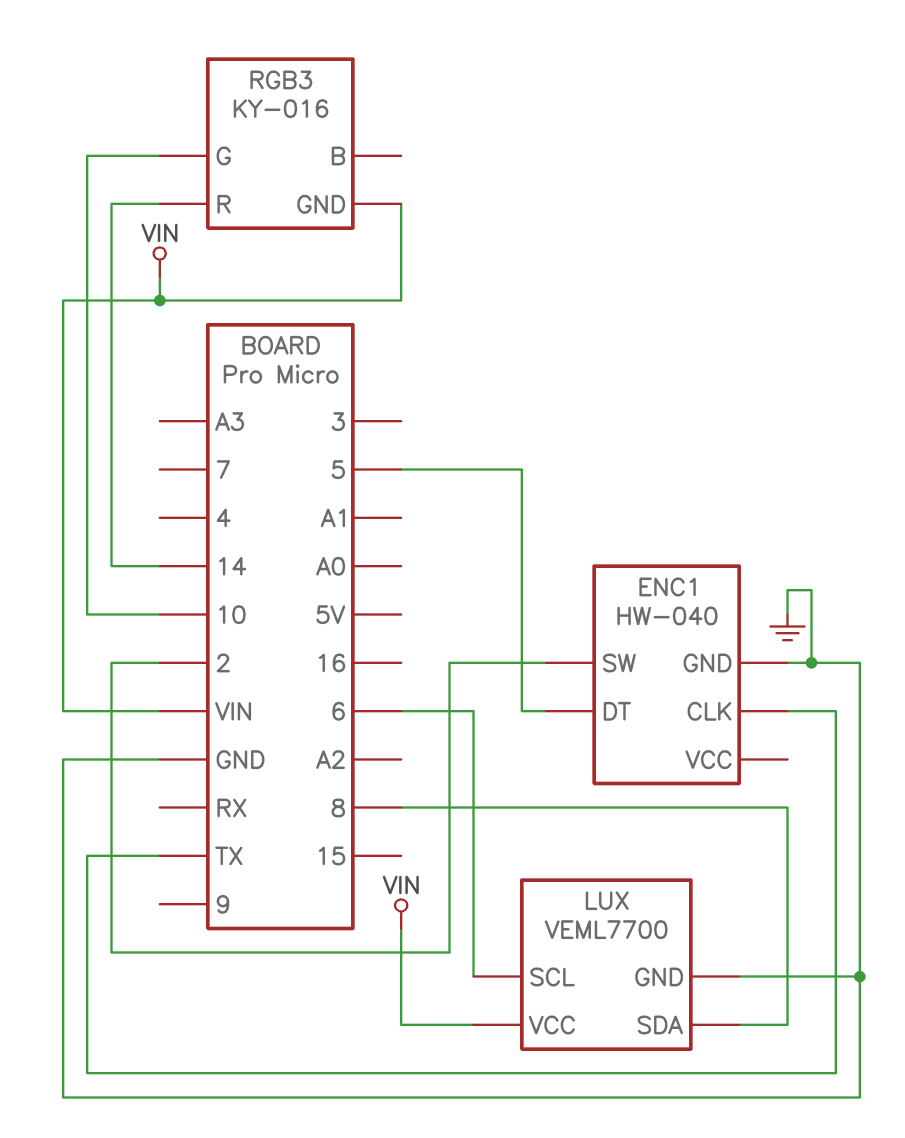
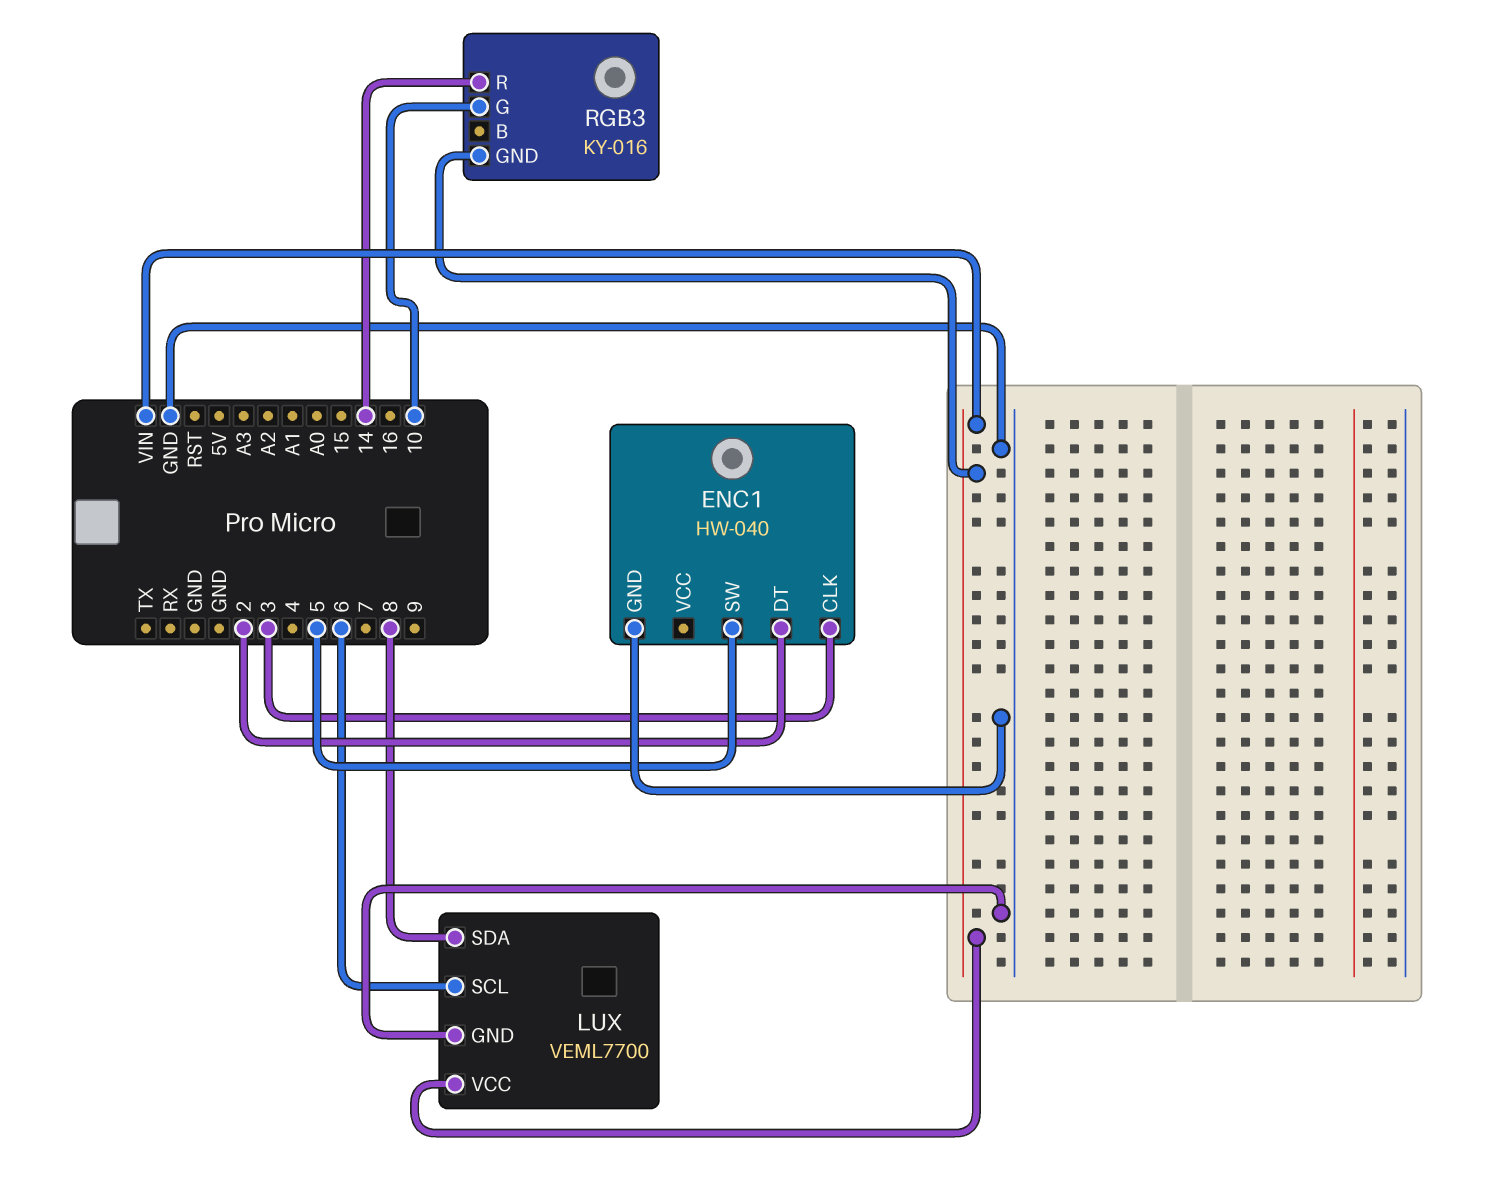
ENC1 pin CLK: TX -> 3
ENC1 pin DT: 5 -> 2
ENC1 pin SW: 2 -> 5

